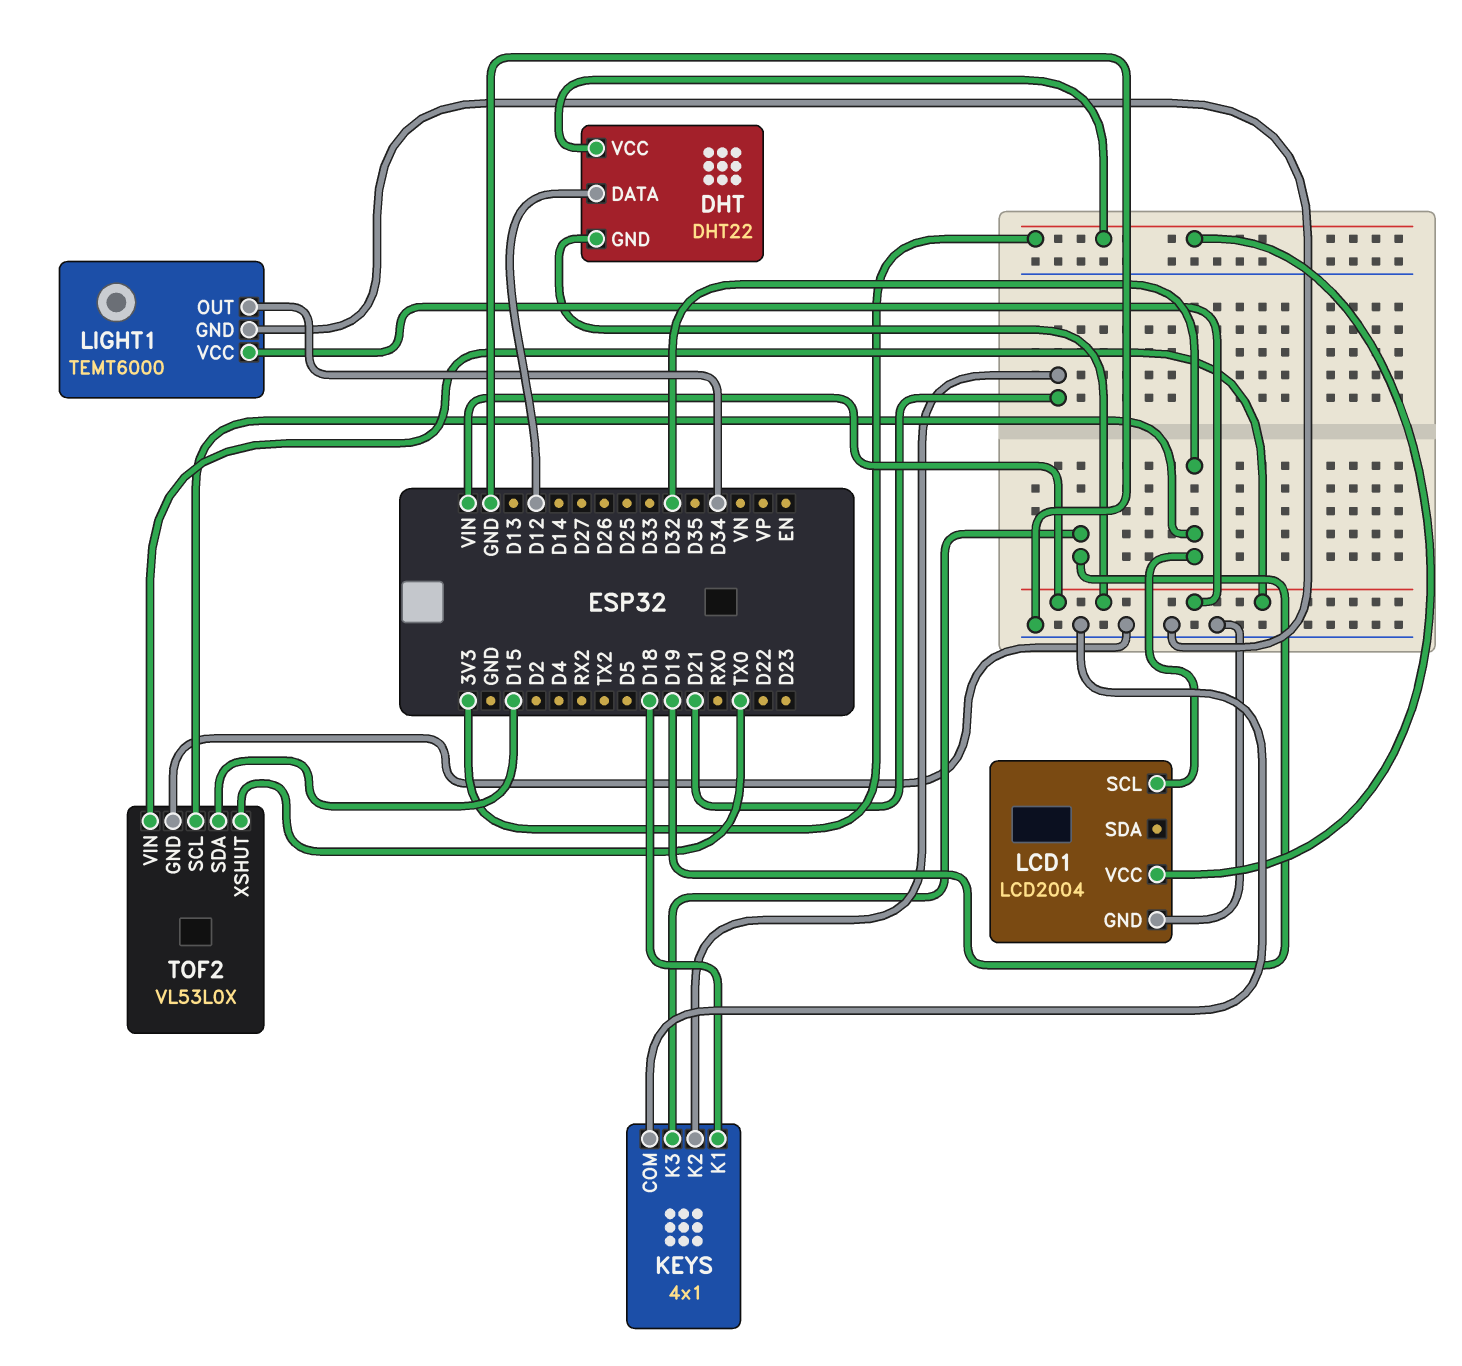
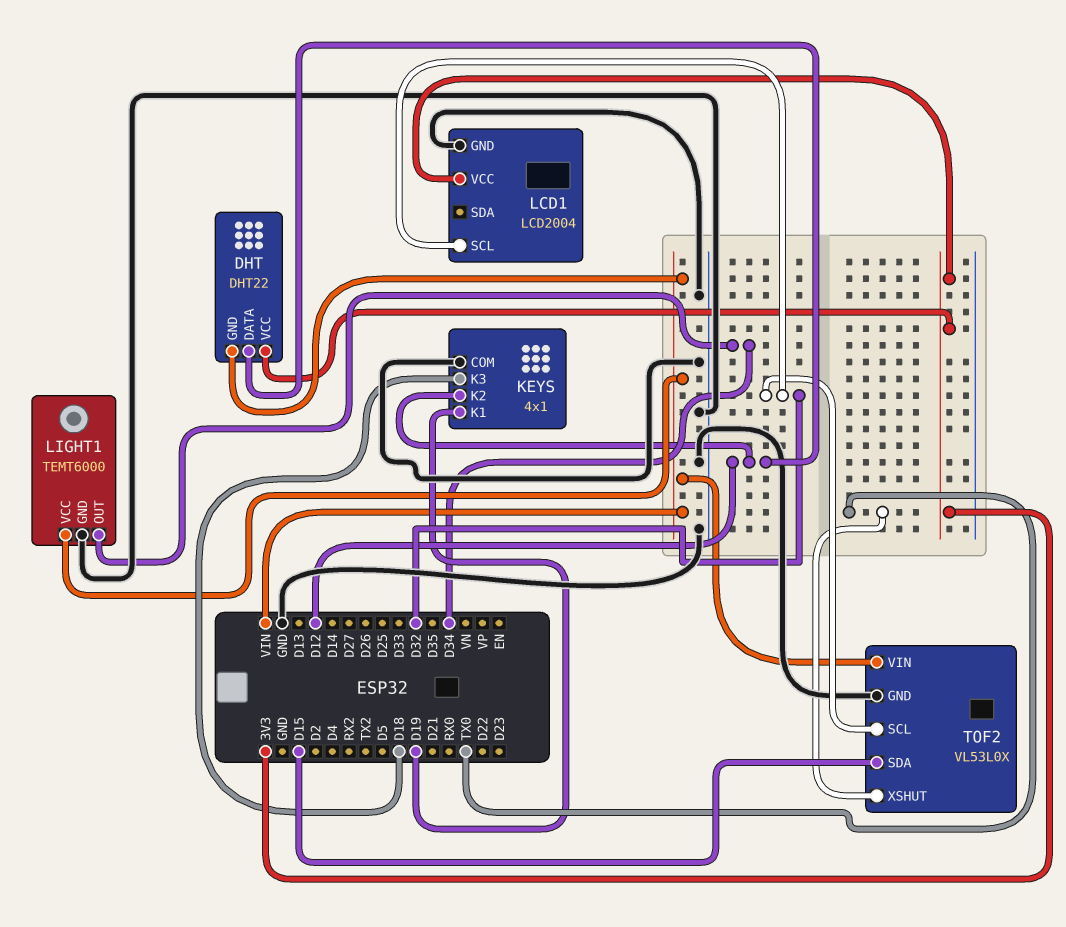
KEYS pin K1: D18 -> D19
KEYS pin K2: D21 -> D12
KEYS pin K3: D19 -> D18

